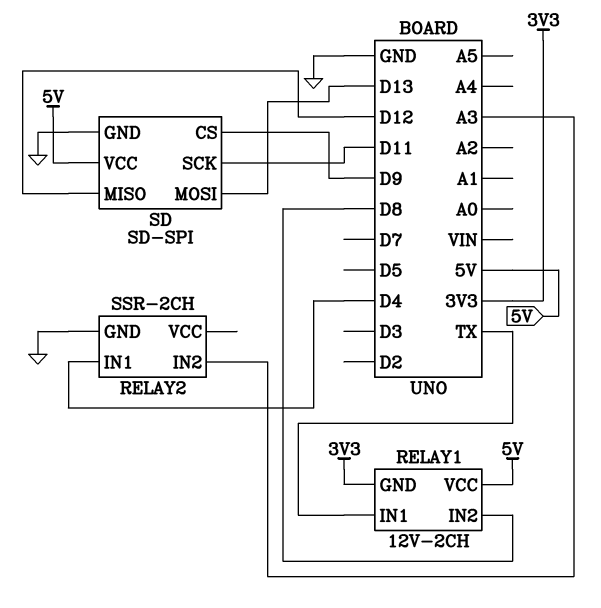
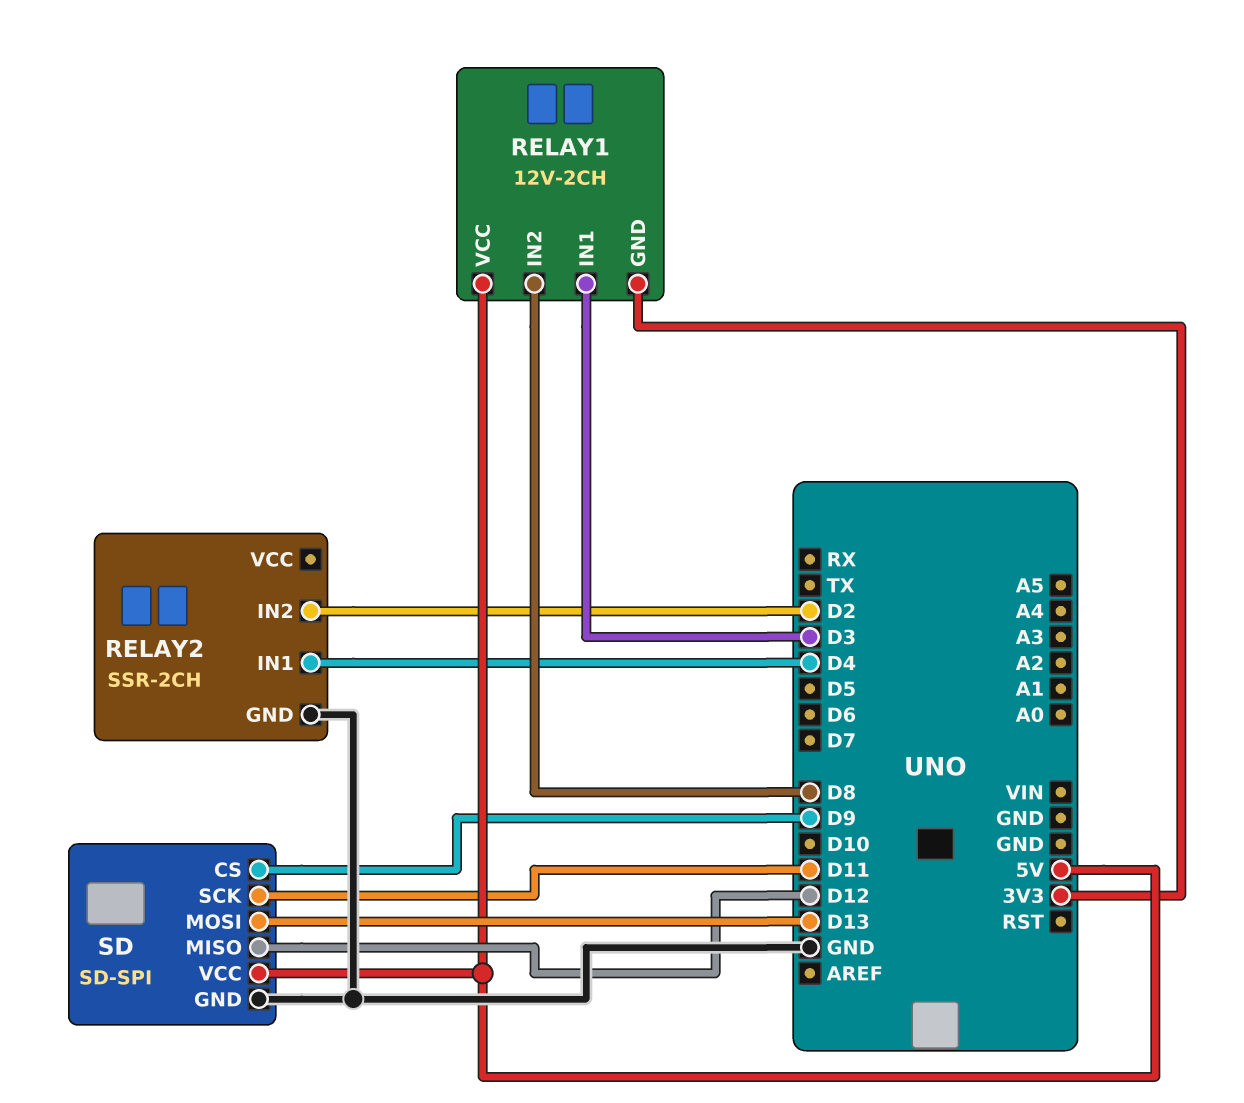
RELAY1 pin IN1: TX -> D3
RELAY2 pin IN2: A3 -> D2

